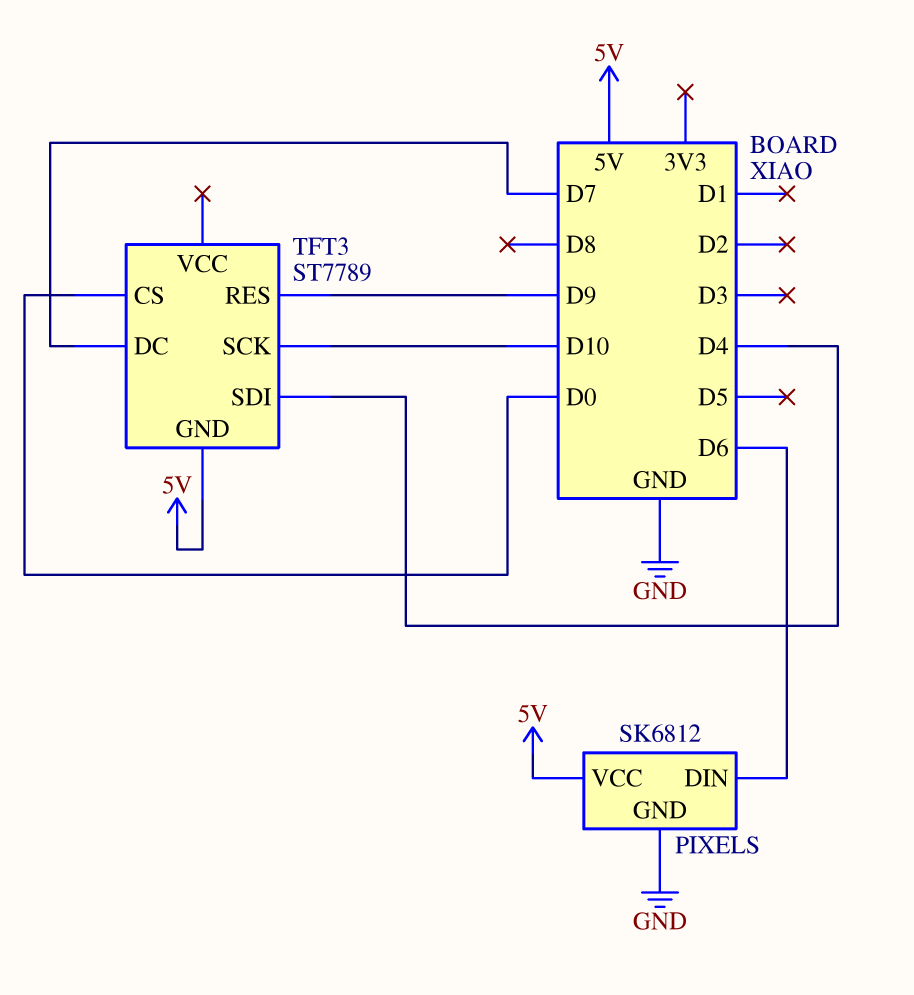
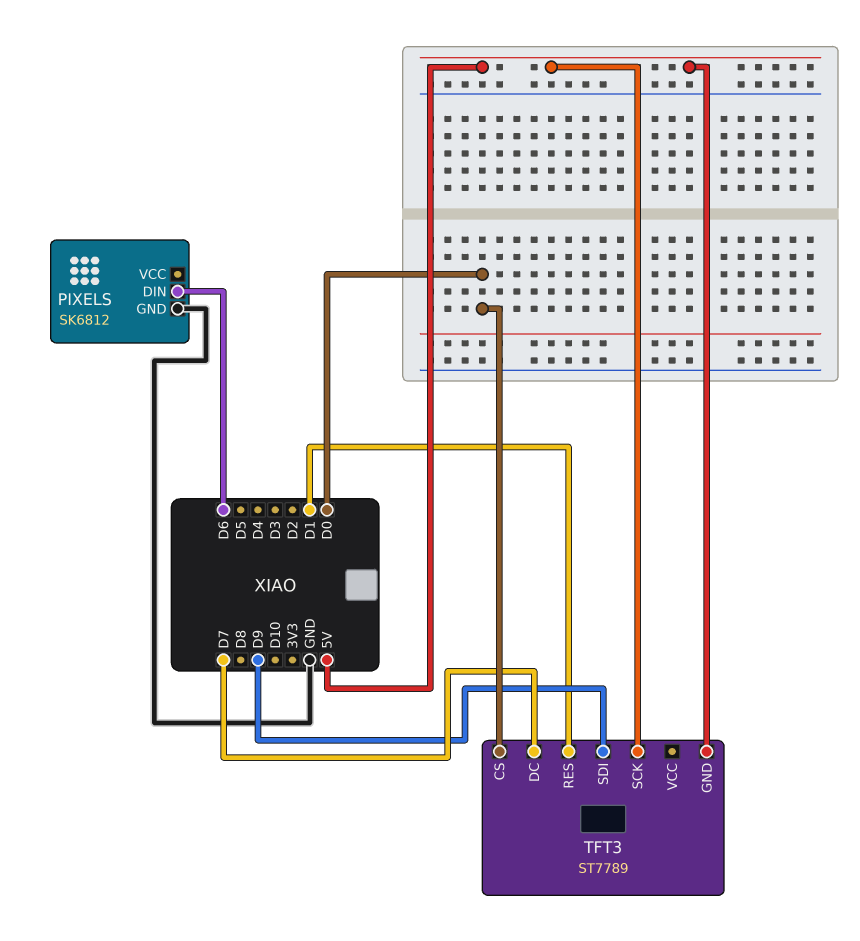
PIXELS pin VCC: 5V -> none
TFT3 pin RES: D9 -> D1
TFT3 pin SCK: D10 -> 5V
TFT3 pin SDI: D4 -> D9

